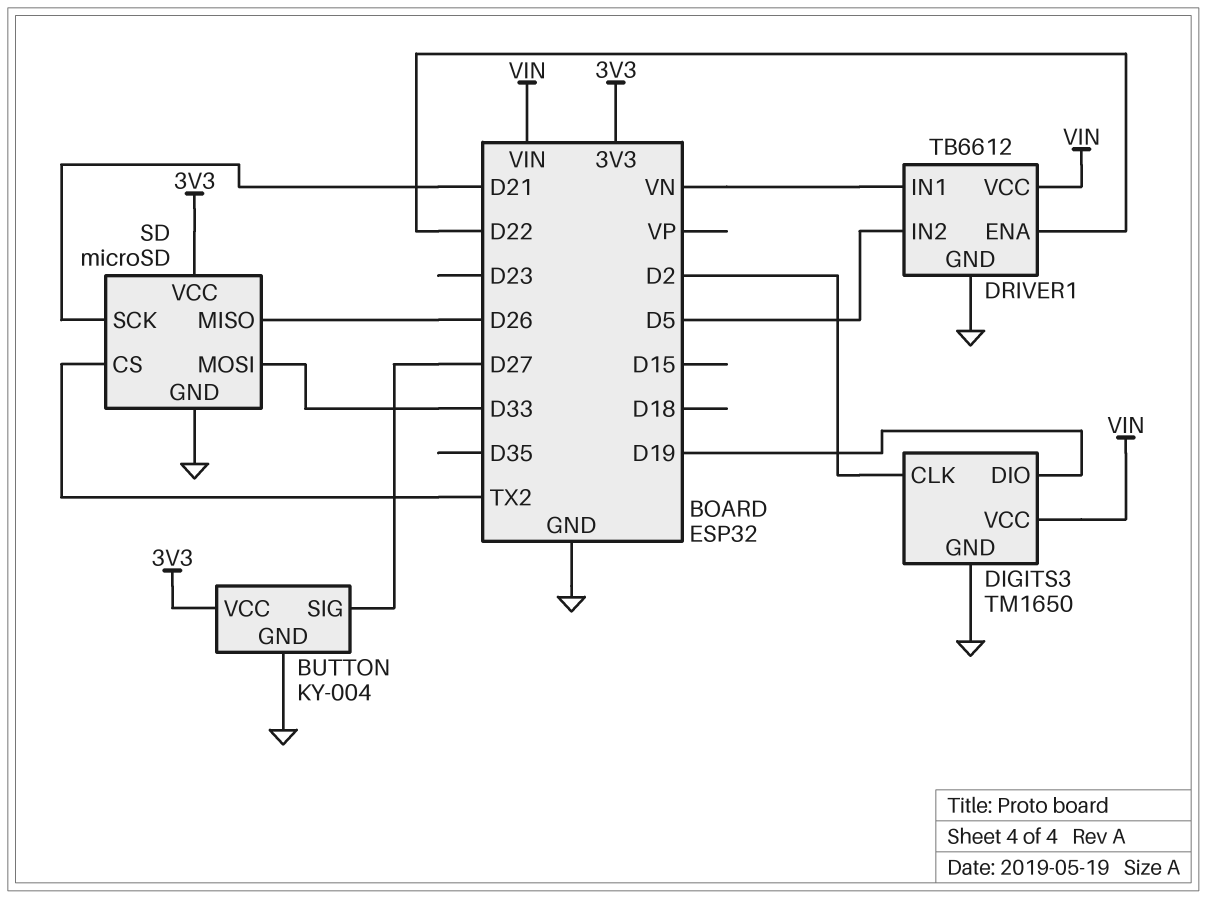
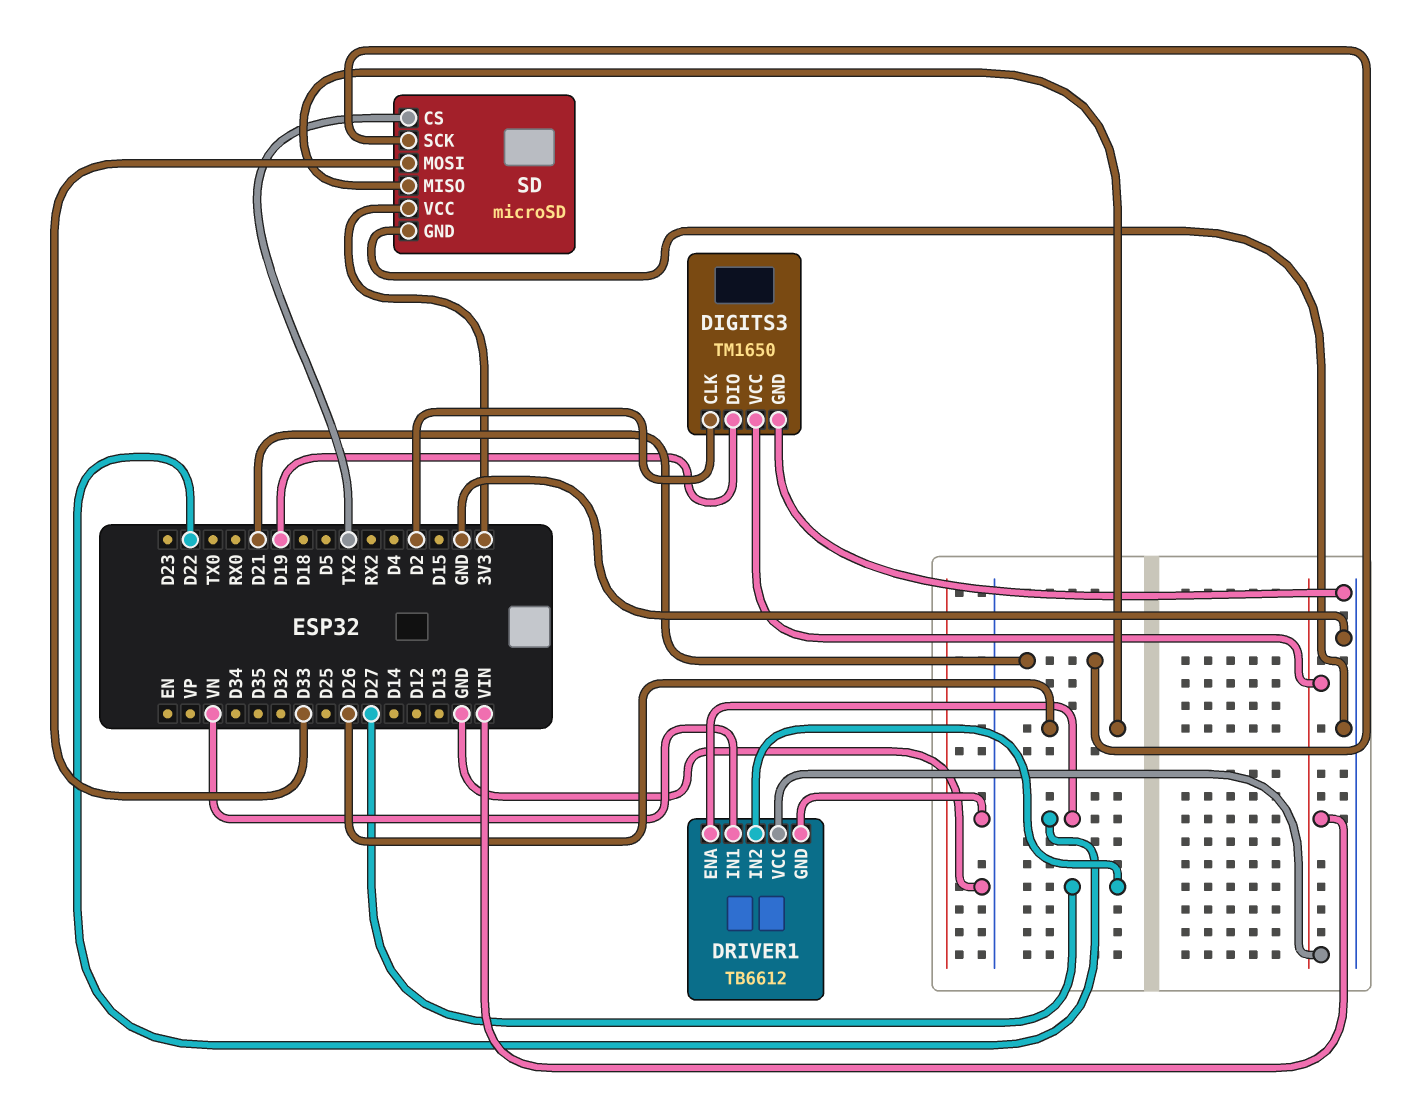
BUTTON: KY-004 -> none
BUTTON pin GND: GND -> none
BUTTON pin SIG: D27 -> none
BUTTON pin VCC: 3V3 -> none
DRIVER1 pin IN2: D5 -> D27

